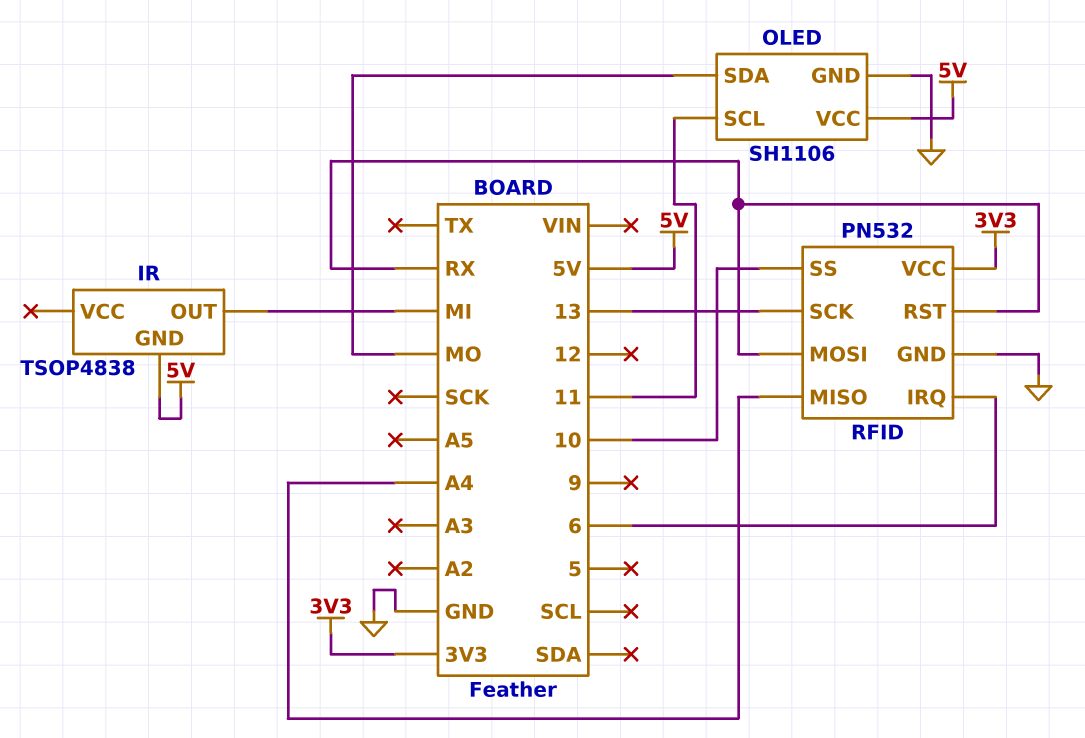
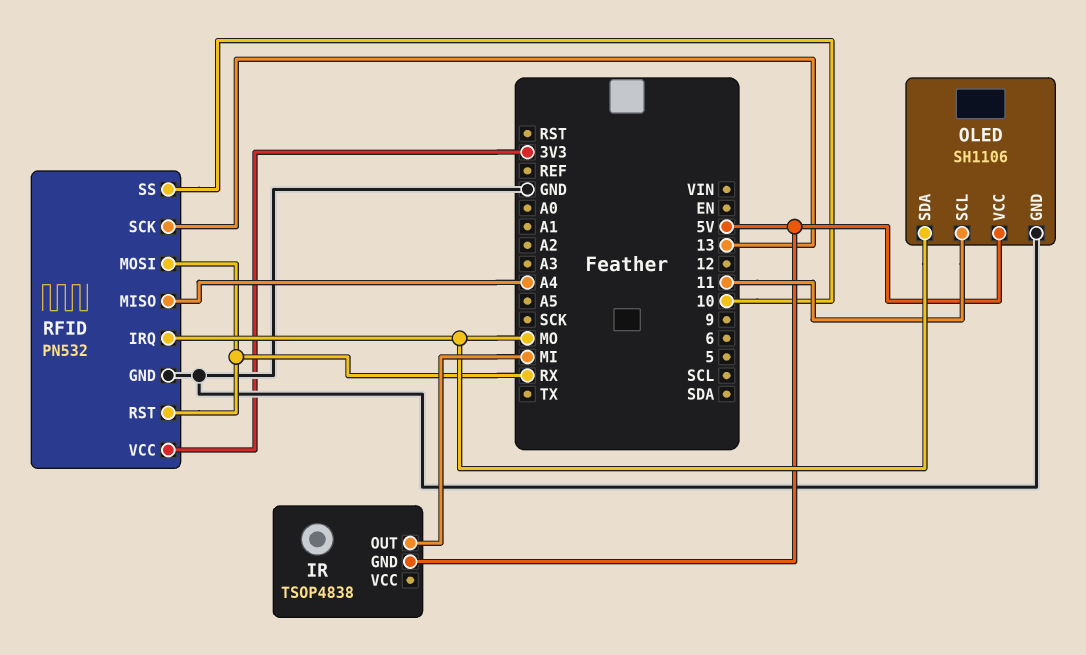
RFID pin IRQ: 6 -> MO

